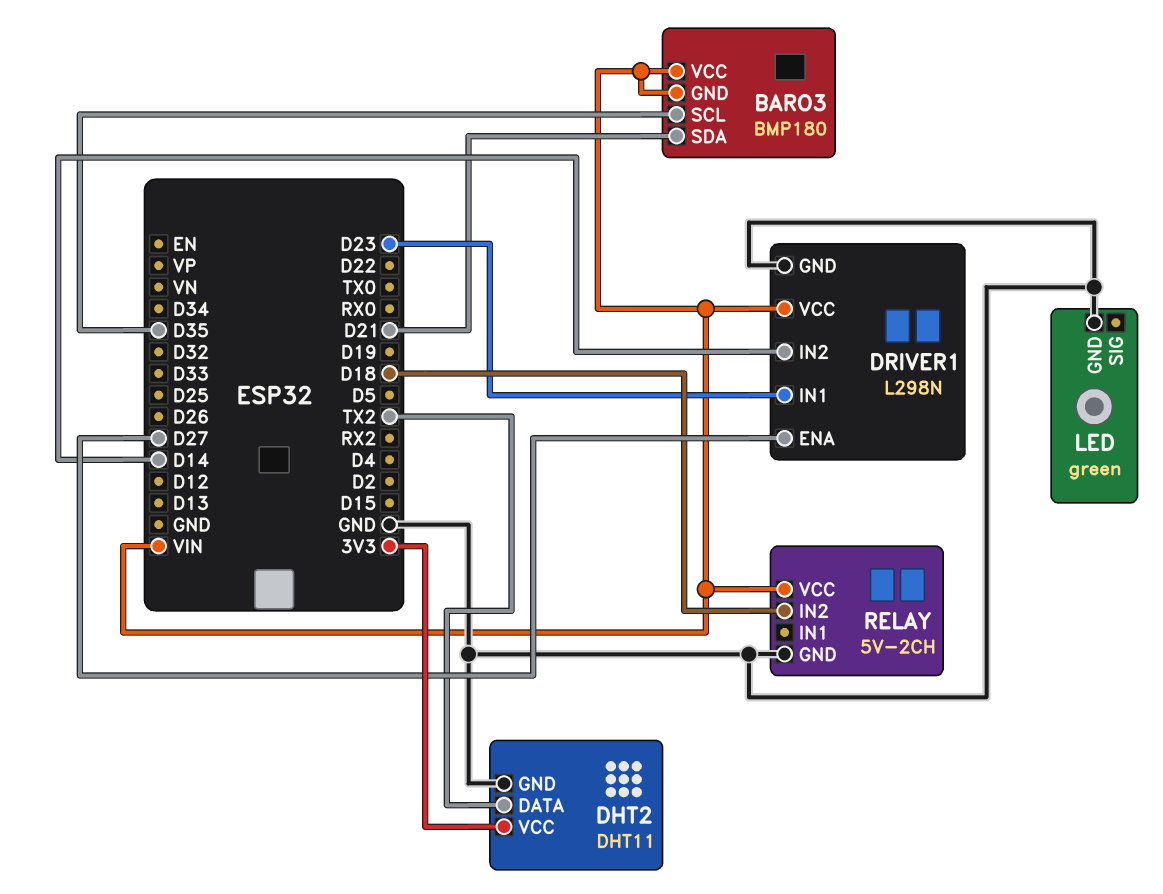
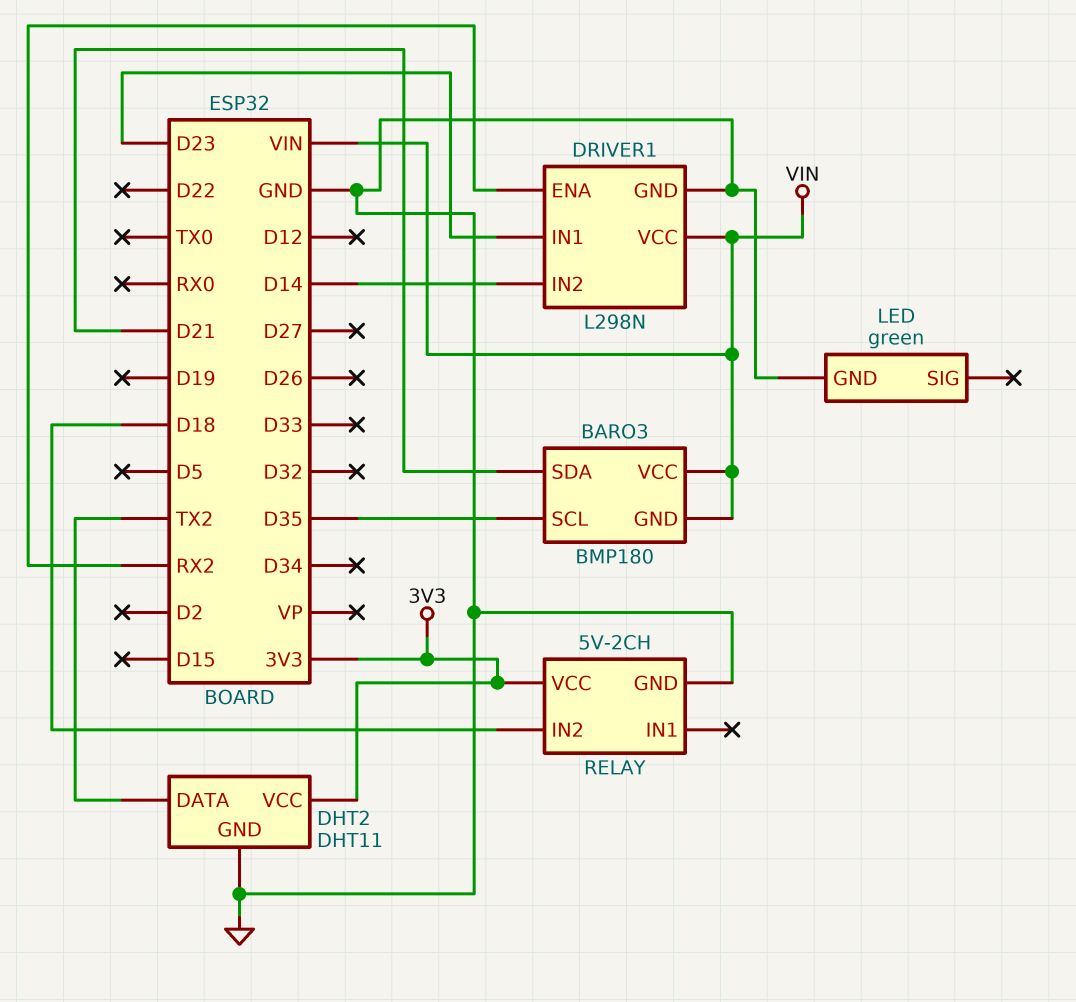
DRIVER1 pin ENA: D27 -> RX2
RELAY pin VCC: VIN -> 3V3

